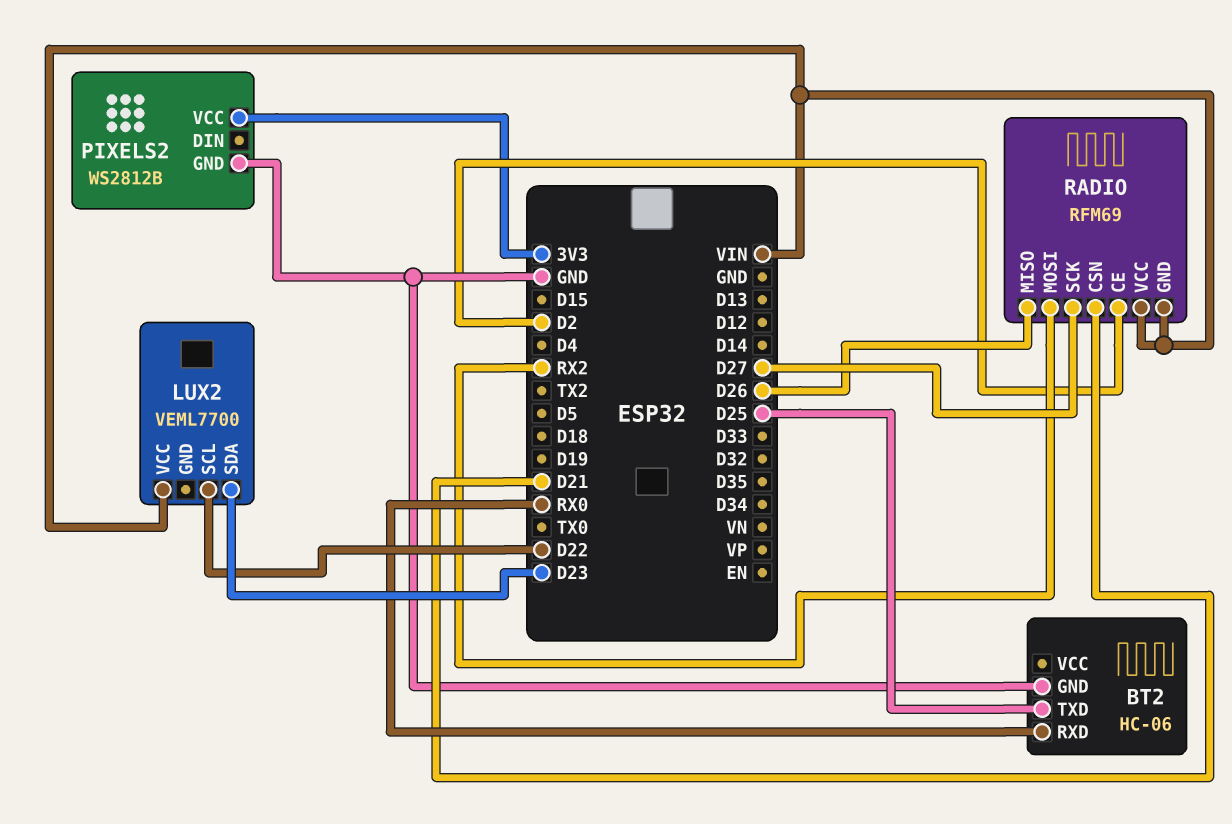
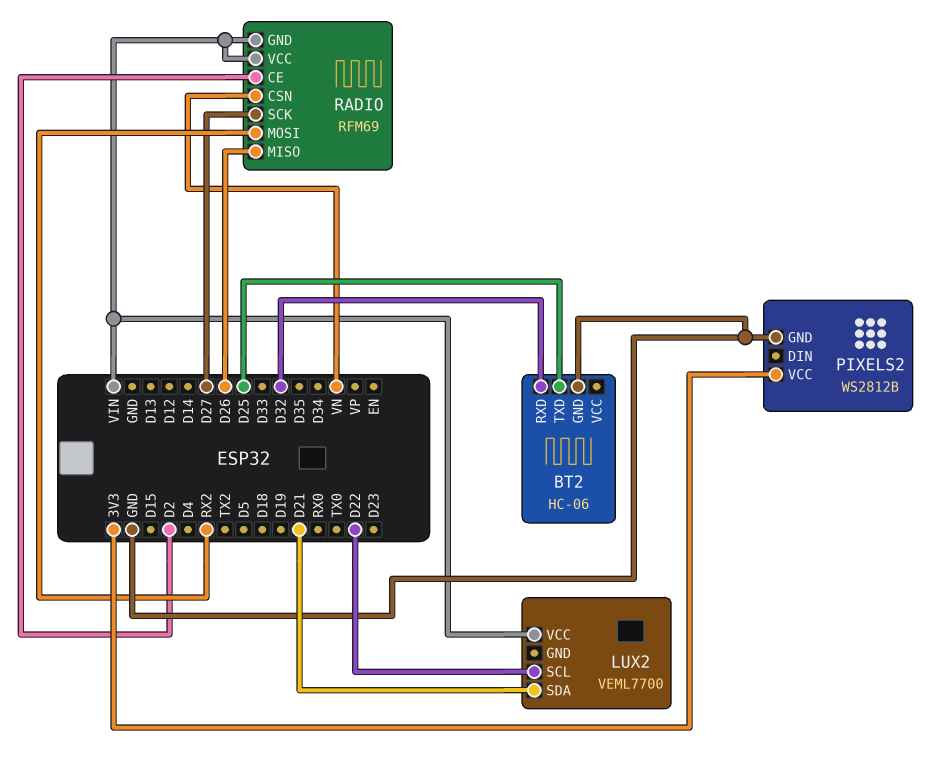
BT2 pin RXD: RX0 -> D32
LUX2 pin SDA: D23 -> D21
RADIO pin CSN: D21 -> VN

